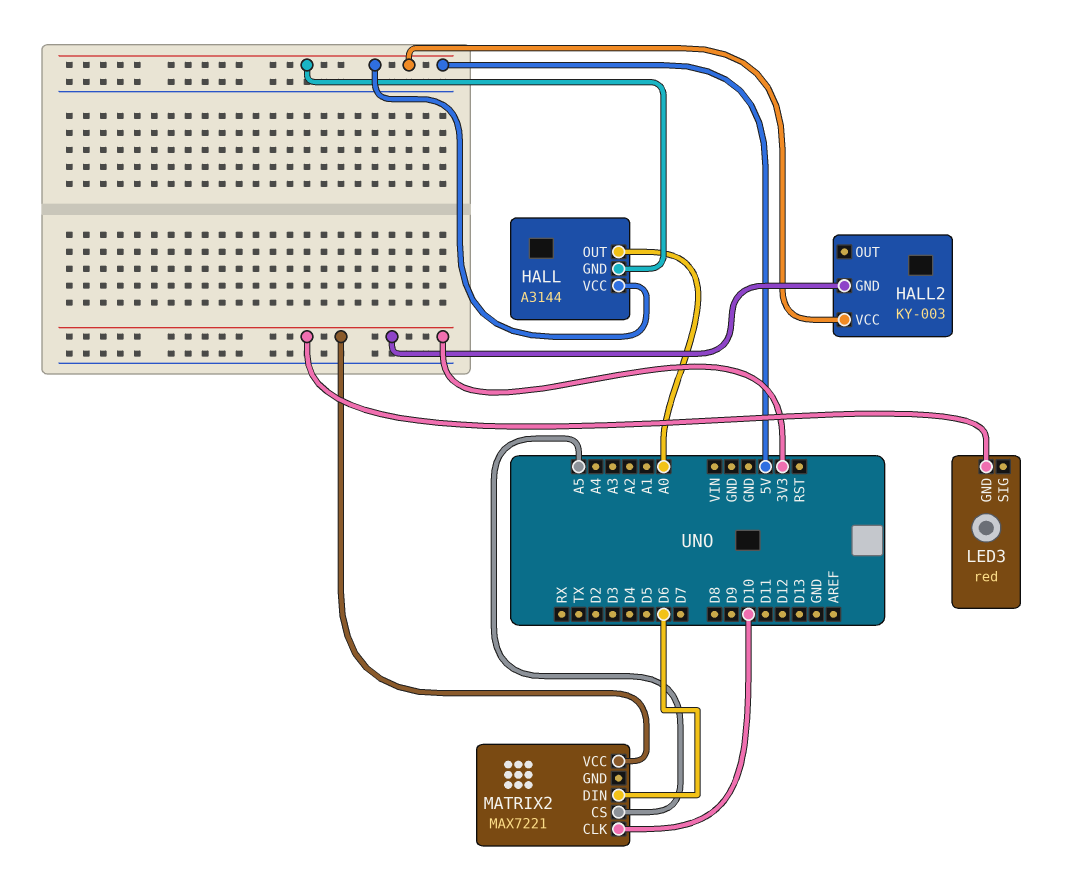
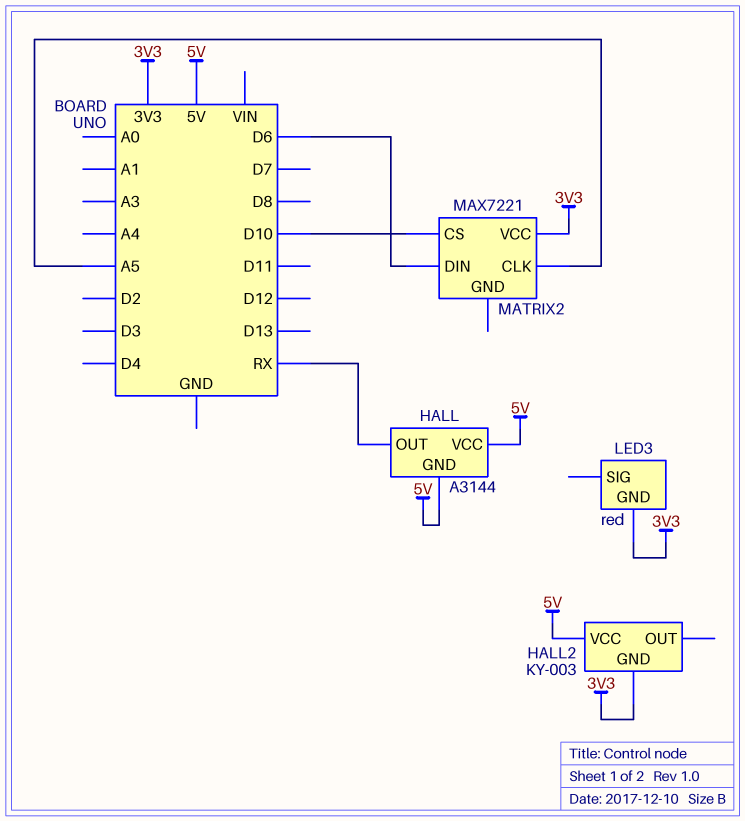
HALL pin OUT: A0 -> RX
MATRIX2 pin CLK: D10 -> A5
MATRIX2 pin CS: A5 -> D10

